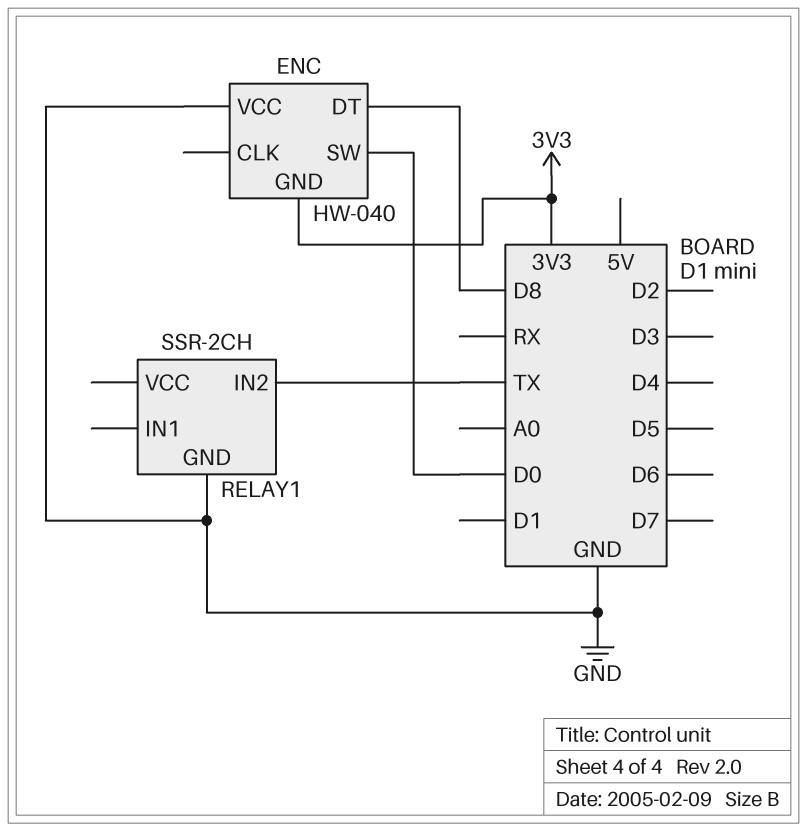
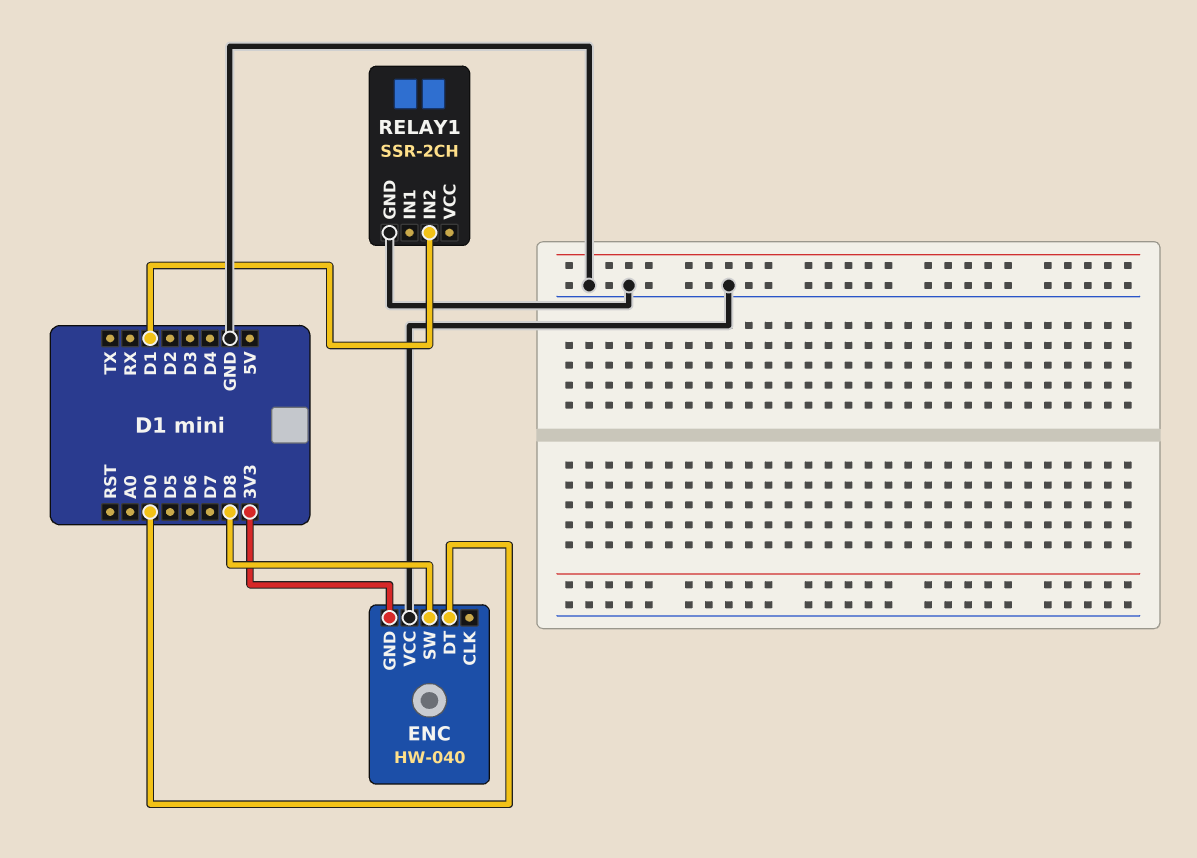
ENC pin DT: D8 -> D0
ENC pin SW: D0 -> D8
RELAY1 pin IN2: TX -> D1

